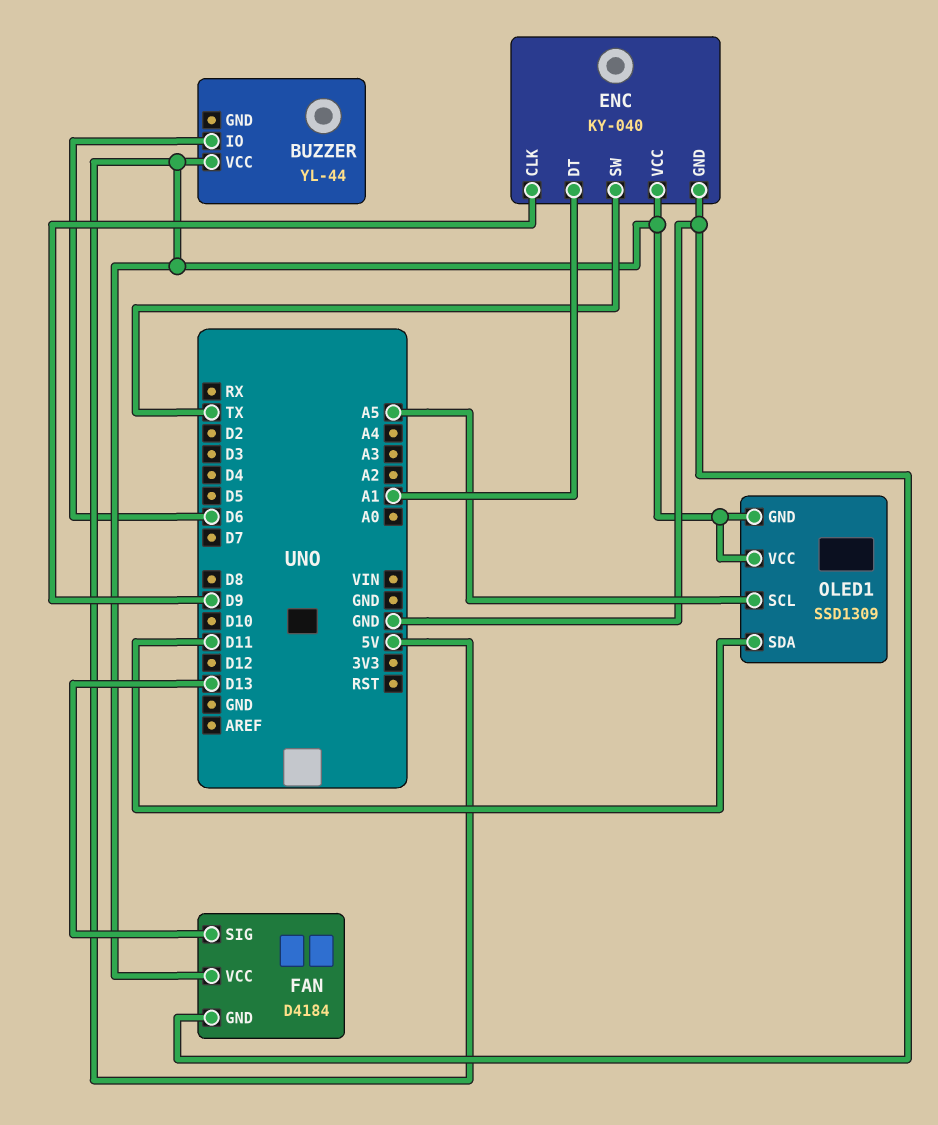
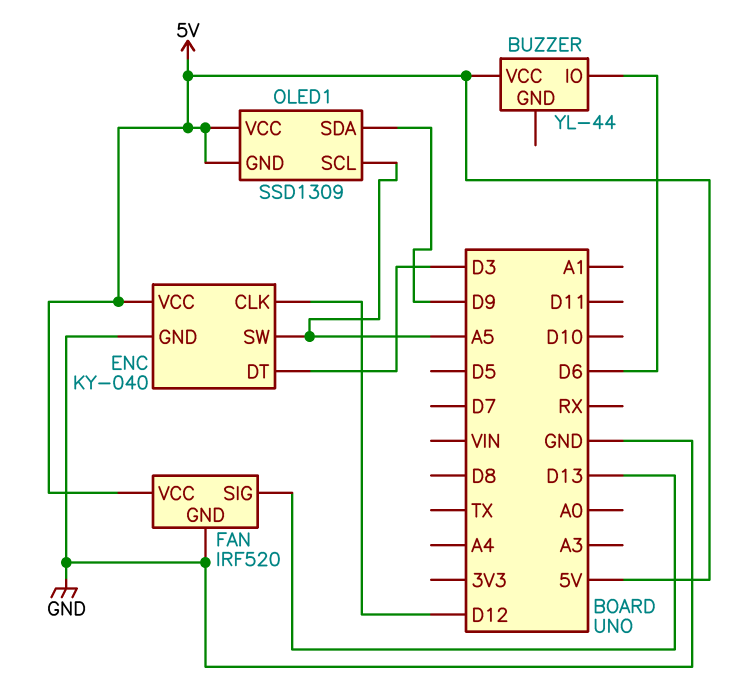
ENC pin CLK: D9 -> D12
ENC pin DT: A1 -> D3
ENC pin SW: TX -> A5
FAN: D4184 -> IRF520
OLED1 pin SDA: D11 -> D9

